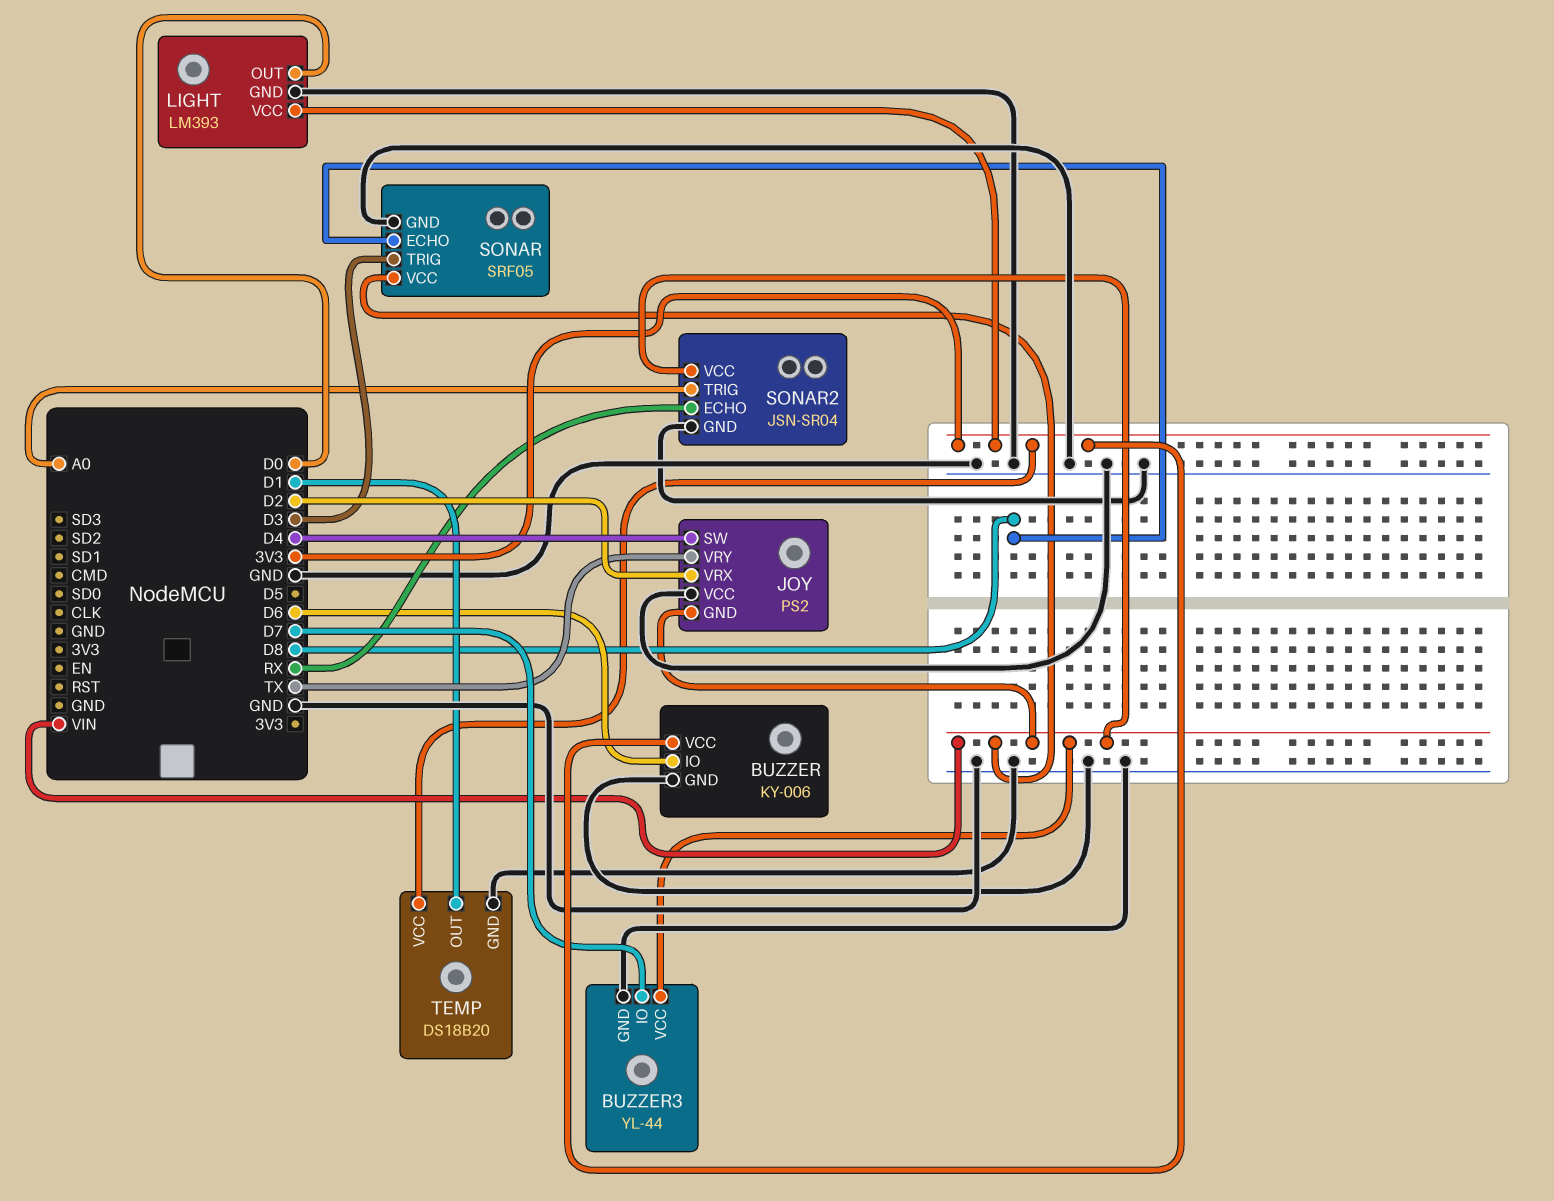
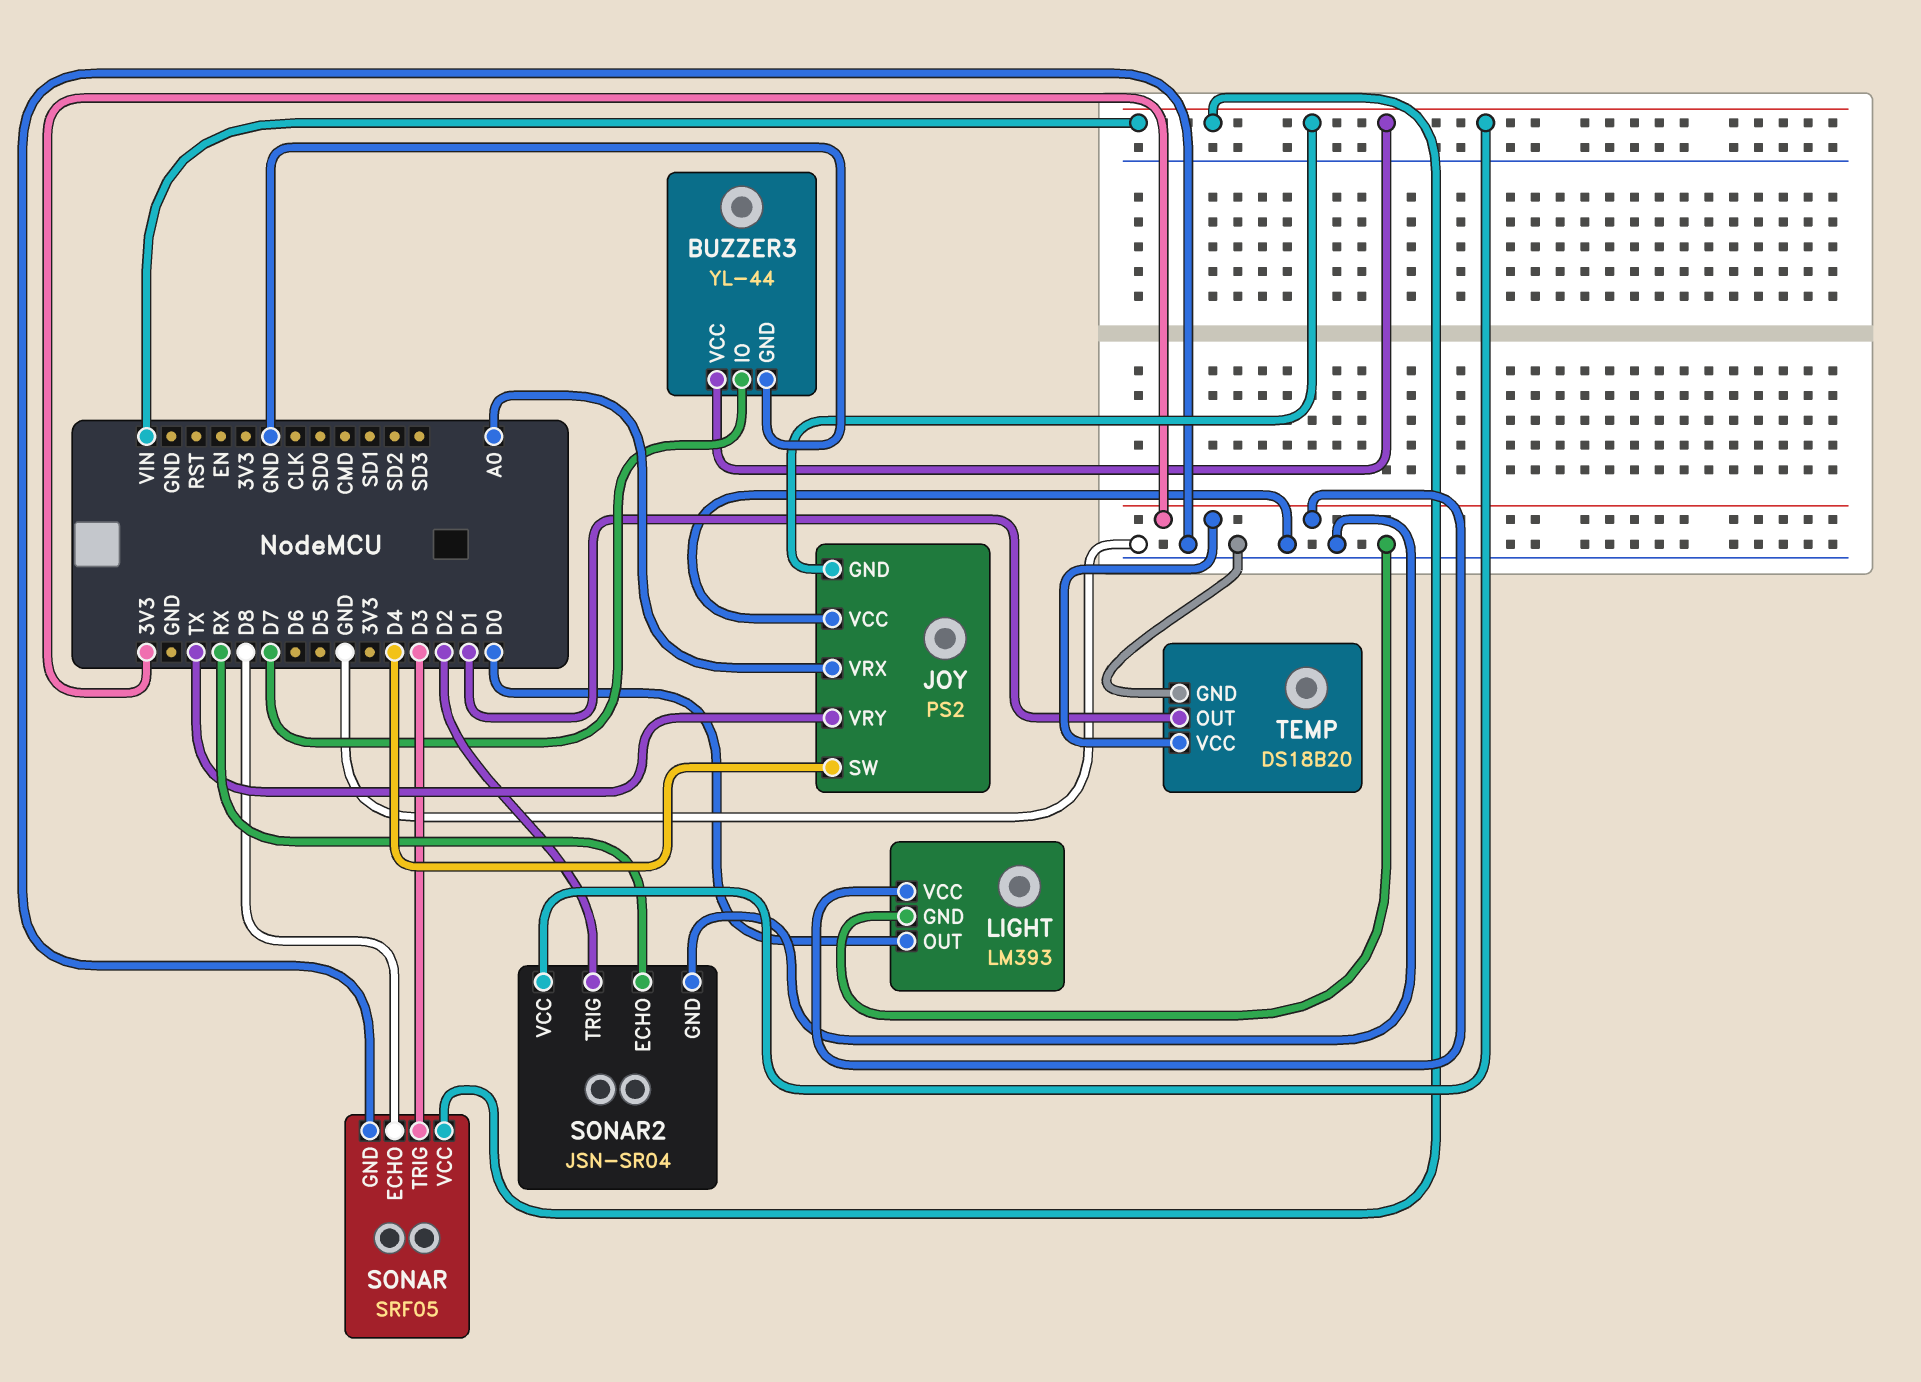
BUZZER: KY-006 -> none
BUZZER pin GND: GND -> none
BUZZER pin IO: D6 -> none
BUZZER pin VCC: 3V3 -> none
JOY pin VRX: D2 -> A0
SONAR2 pin TRIG: A0 -> D2

